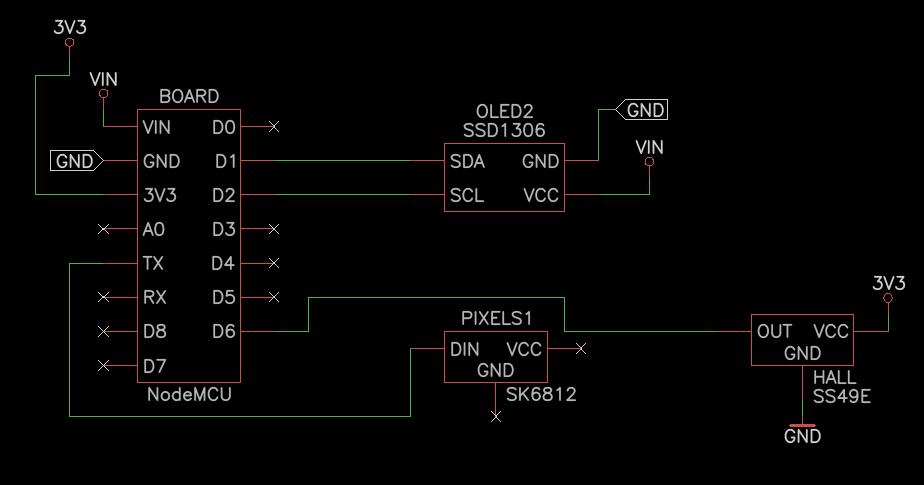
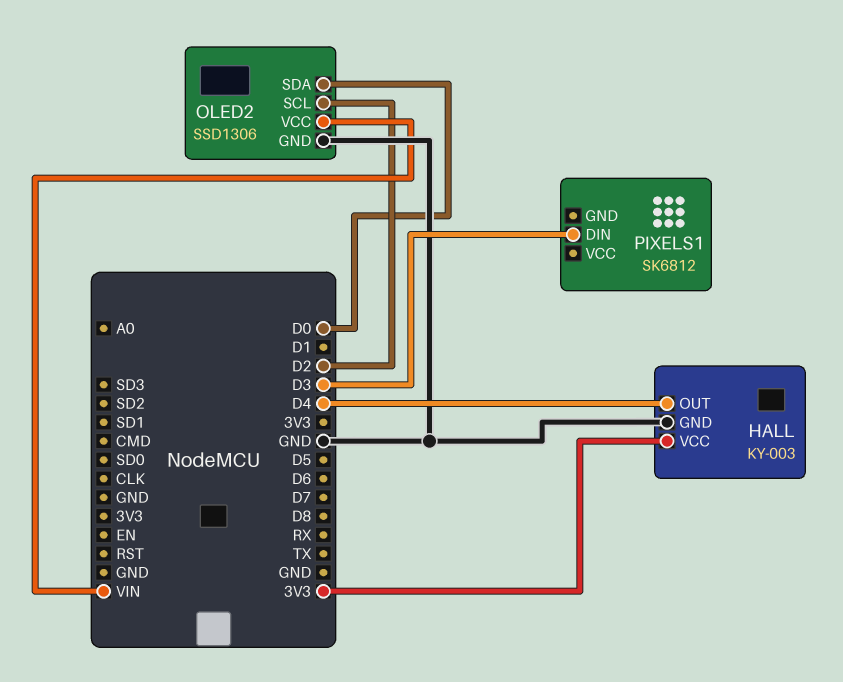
HALL: SS49E -> KY-003
HALL pin OUT: D6 -> D4
OLED2 pin SDA: D1 -> D0
PIXELS1 pin DIN: TX -> D3

